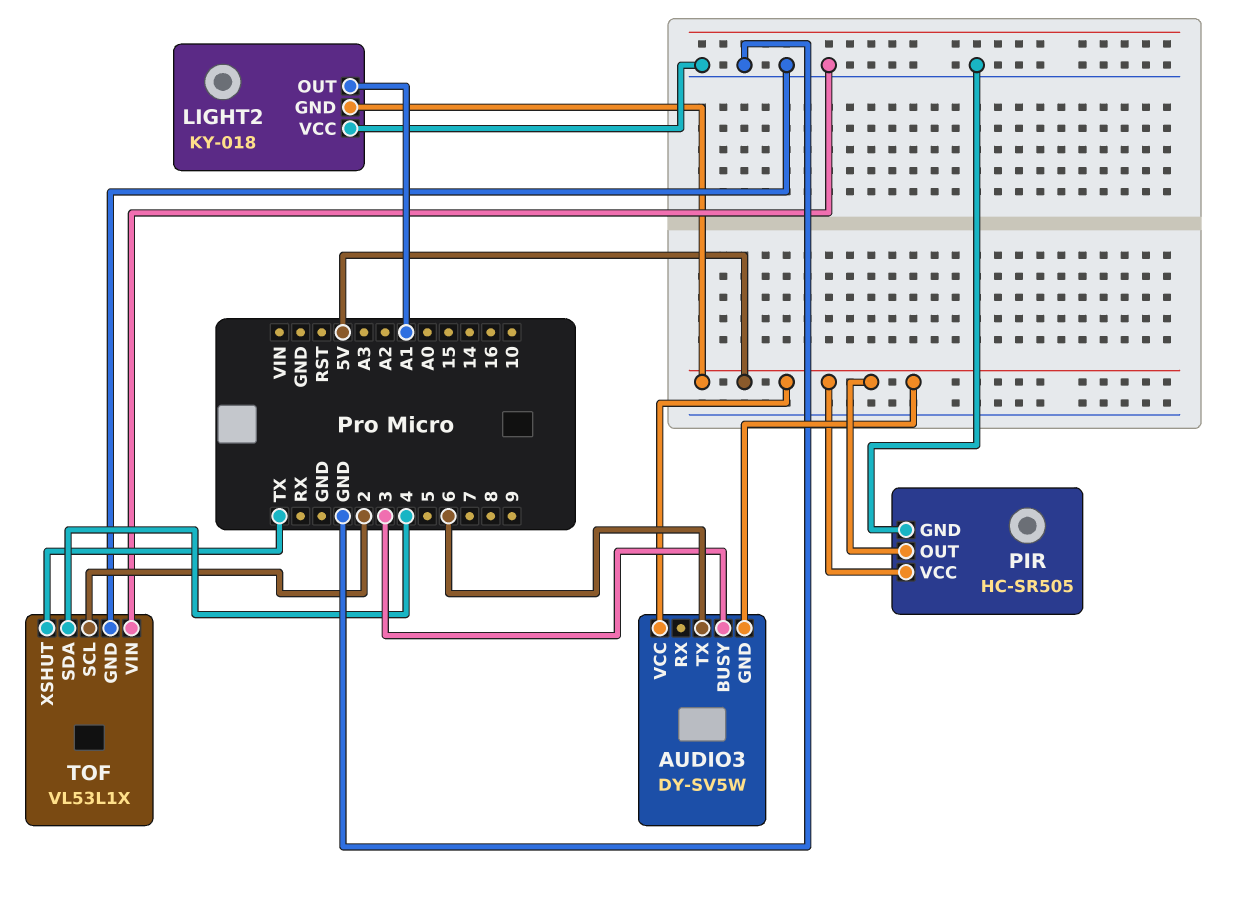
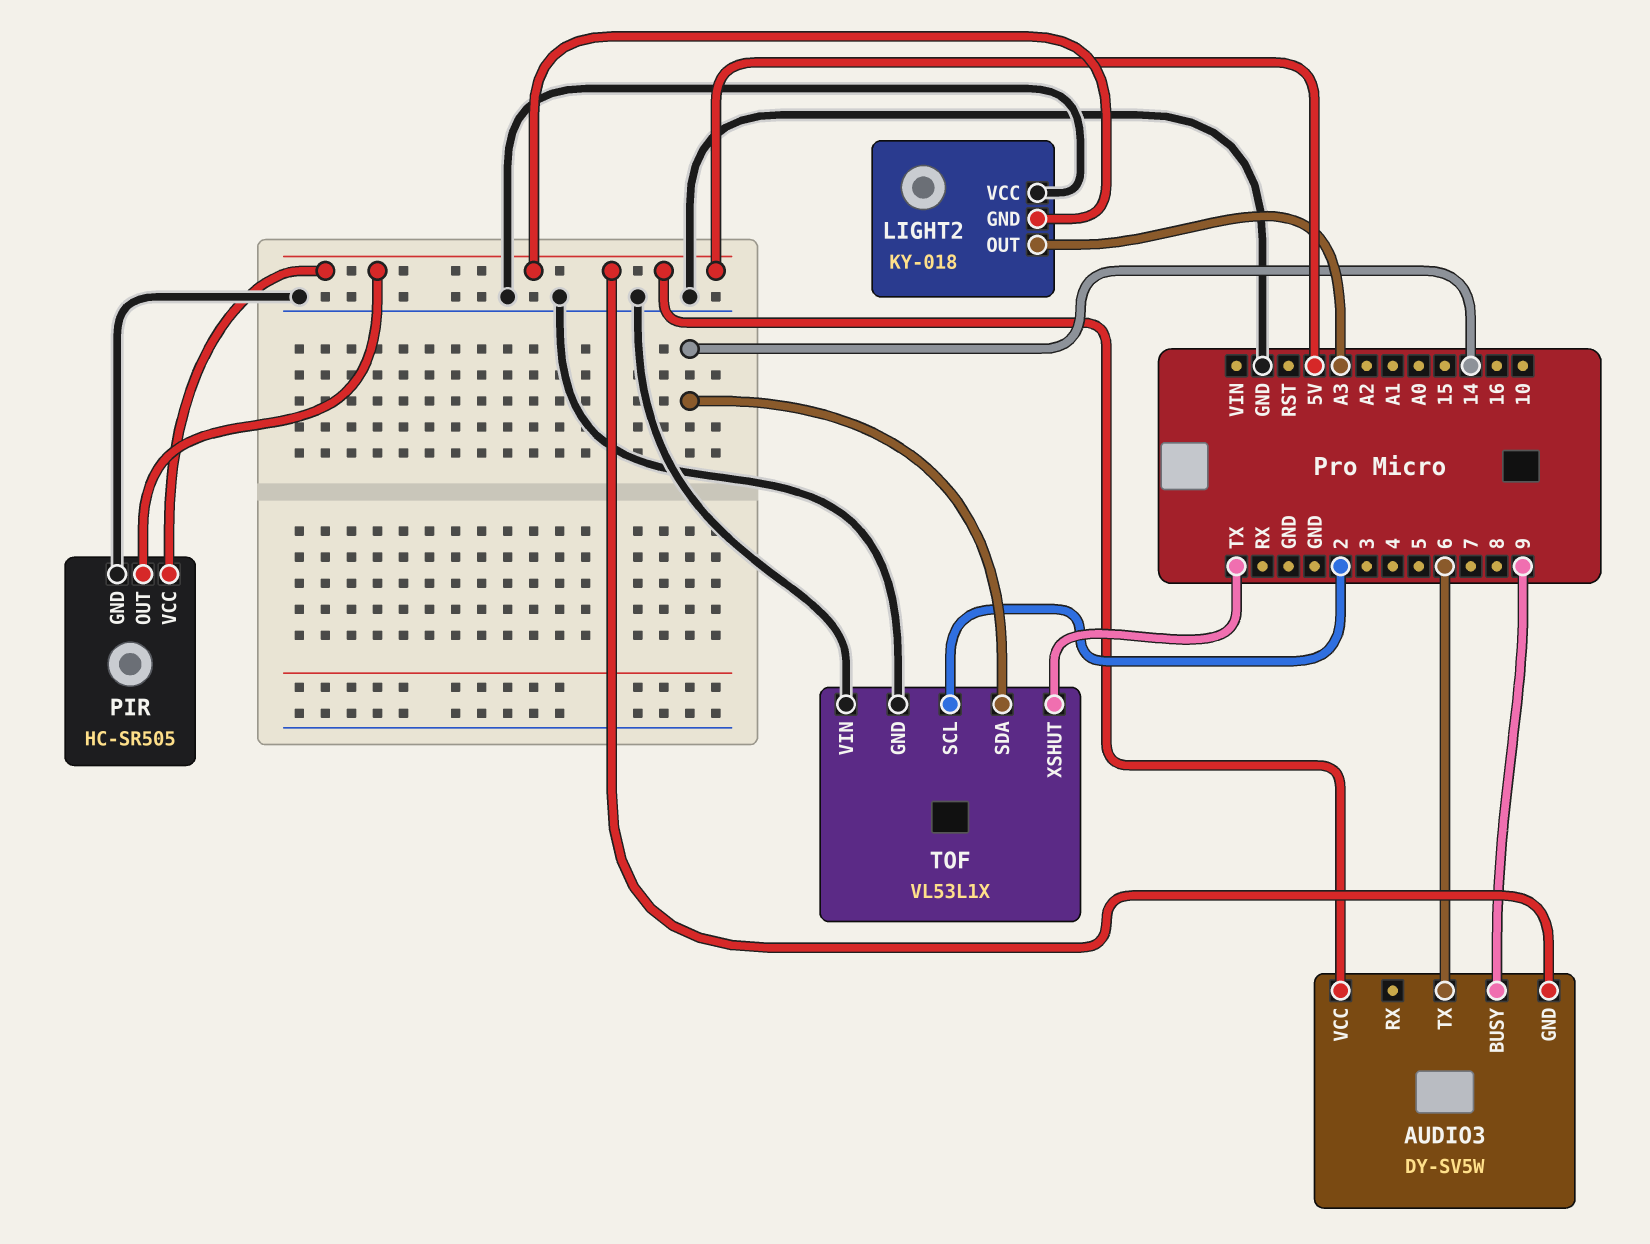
AUDIO3 pin BUSY: 3 -> 9
LIGHT2 pin OUT: A1 -> A3
TOF pin SDA: 4 -> 14

